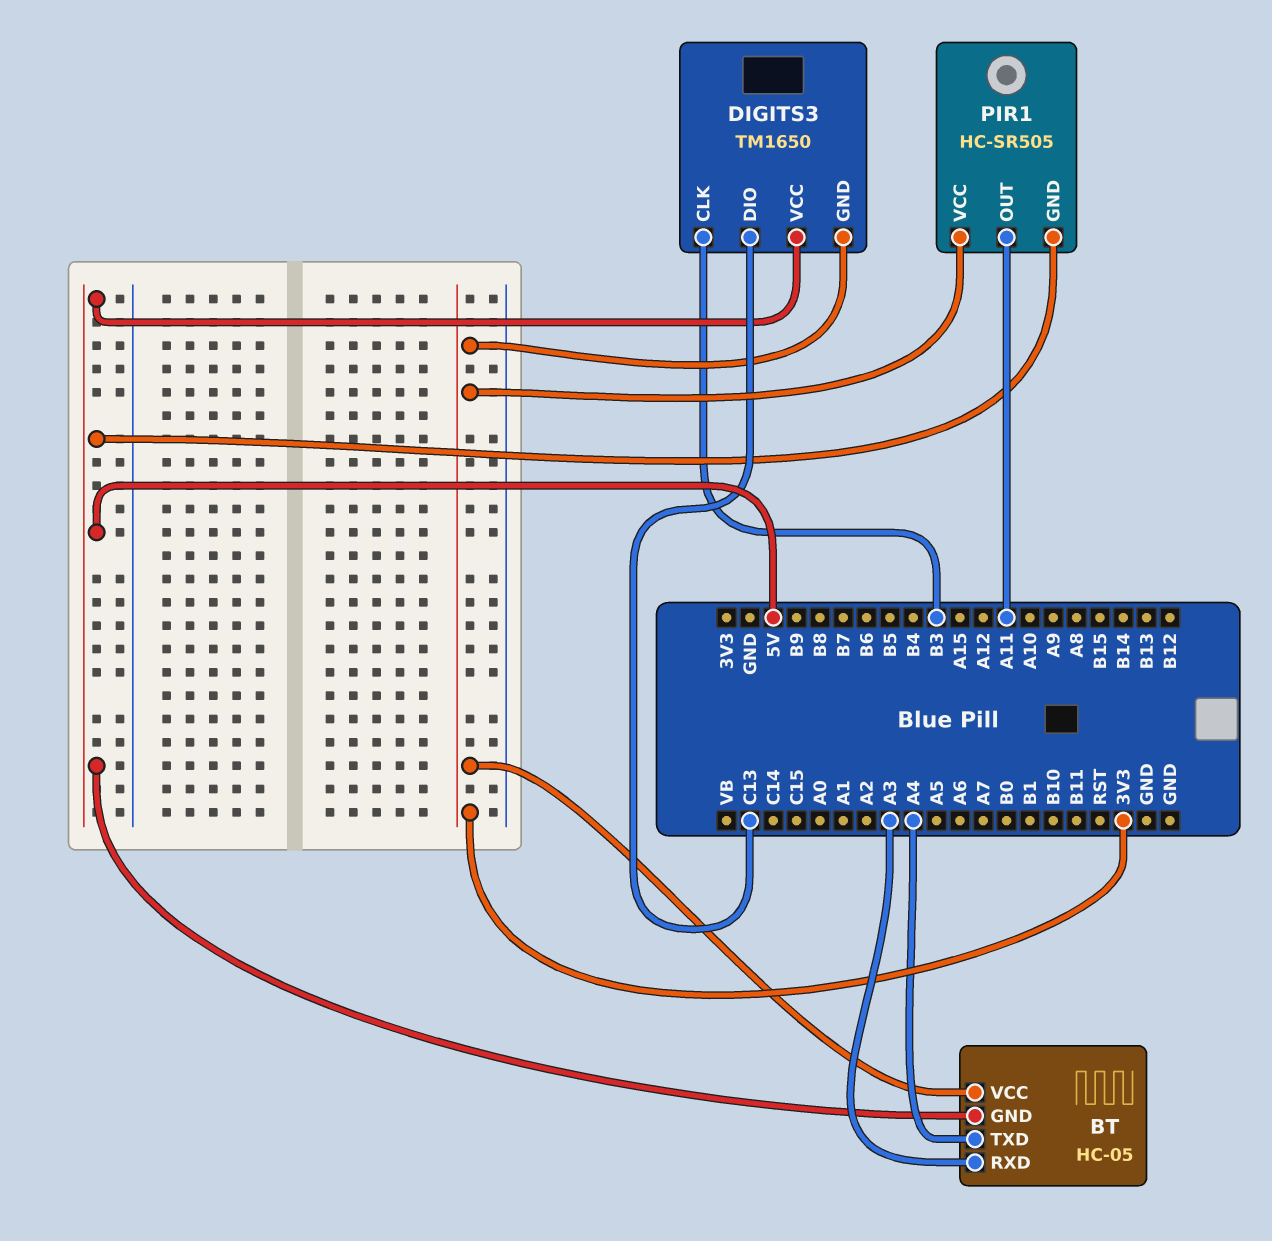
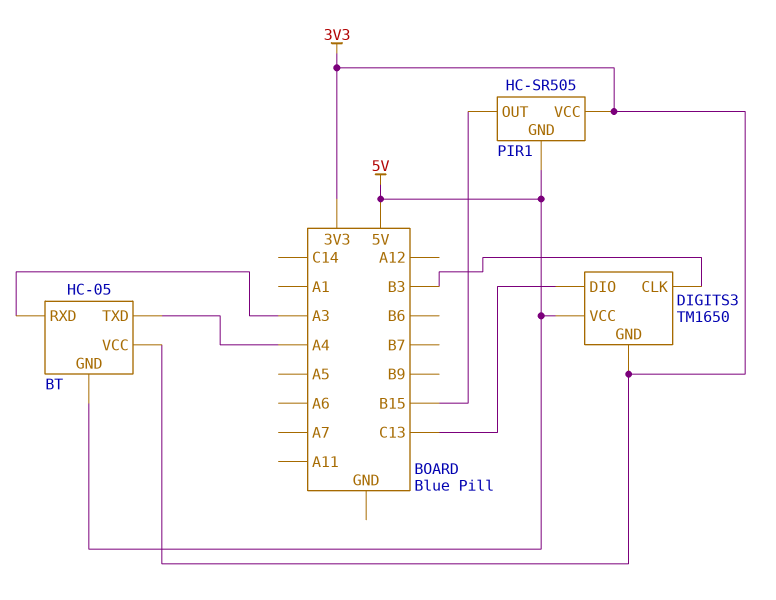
PIR1 pin OUT: A11 -> B15

